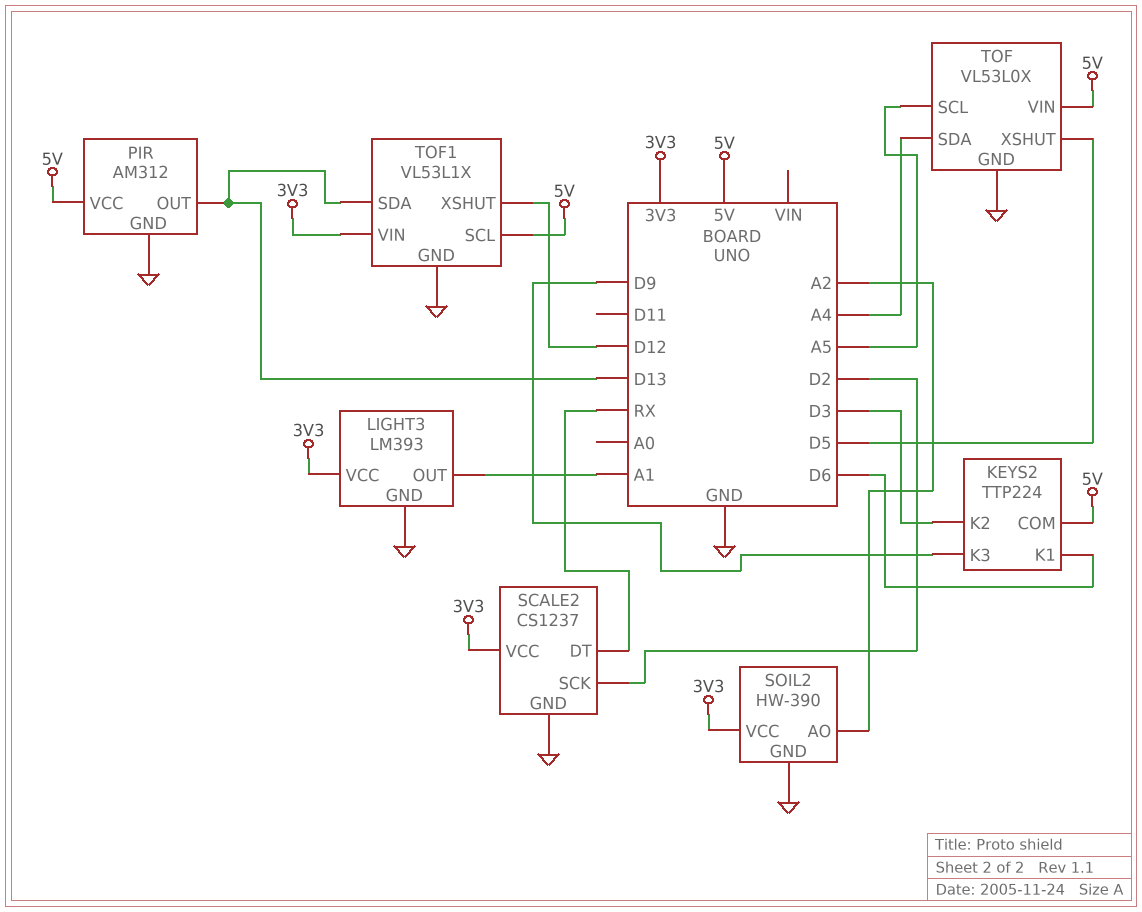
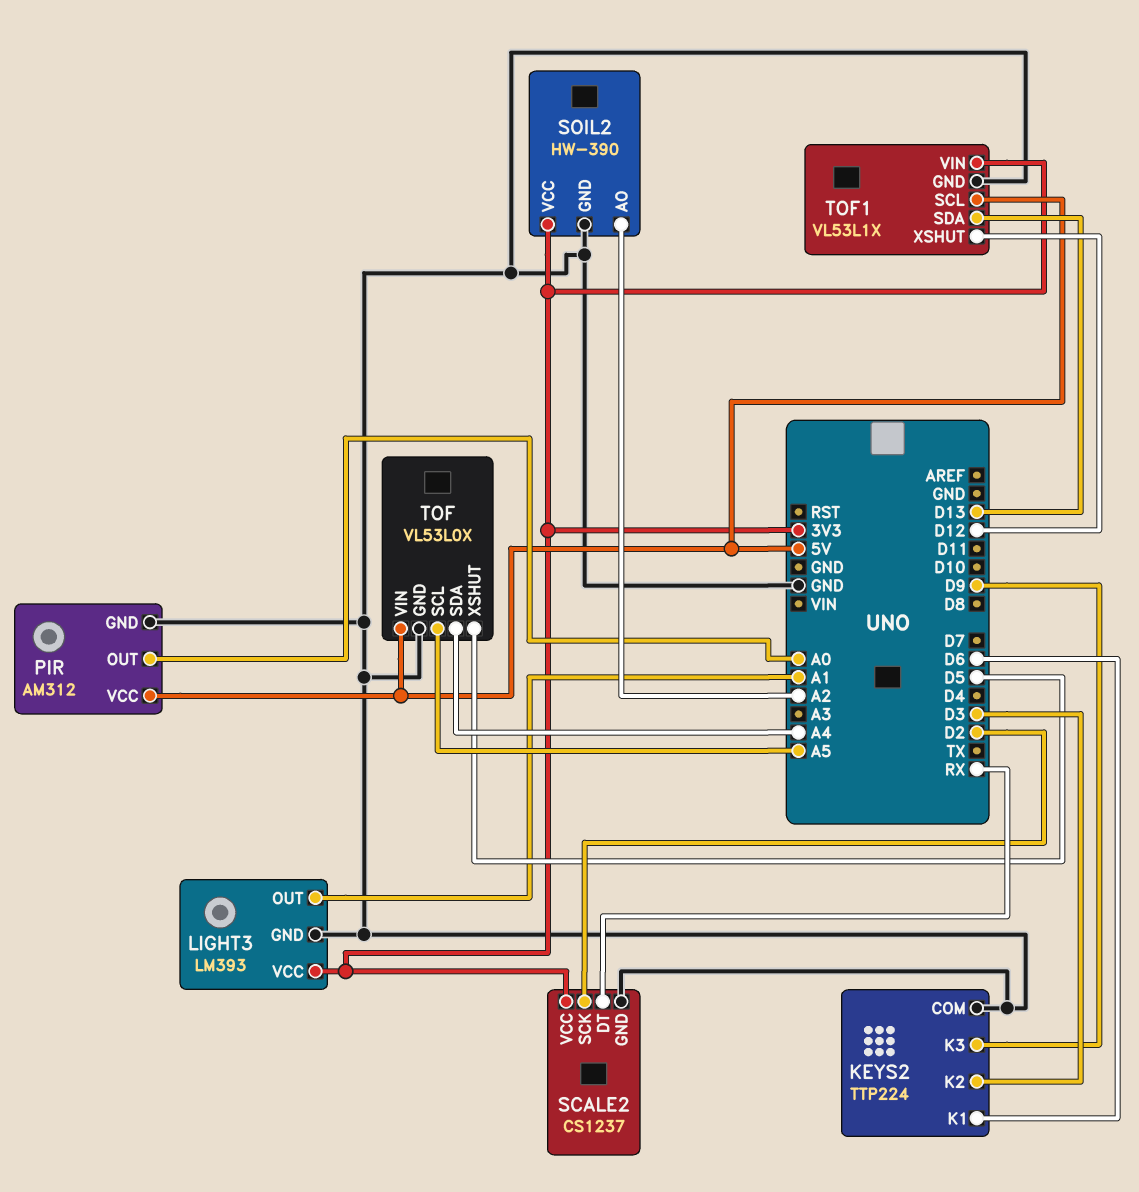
KEYS2 pin COM: 5V -> GND
PIR pin OUT: D13 -> A0

